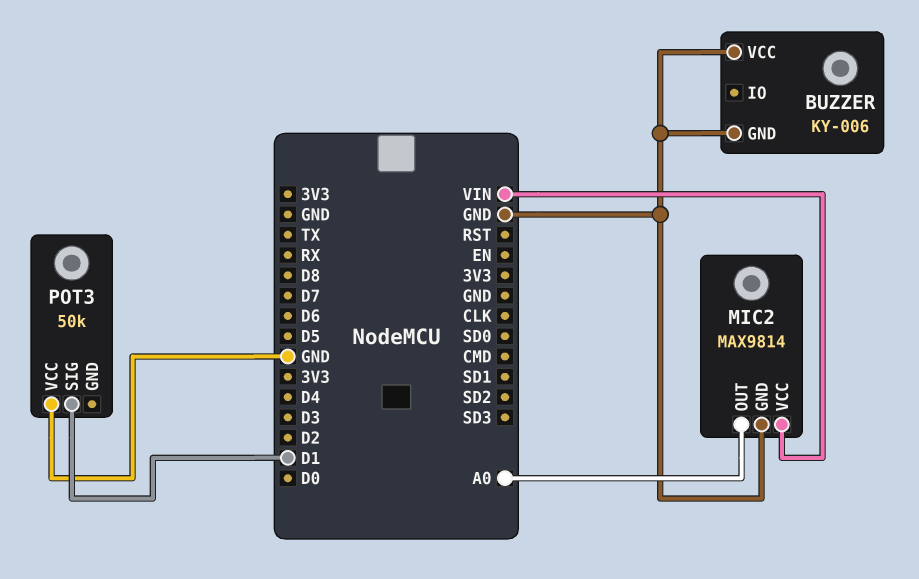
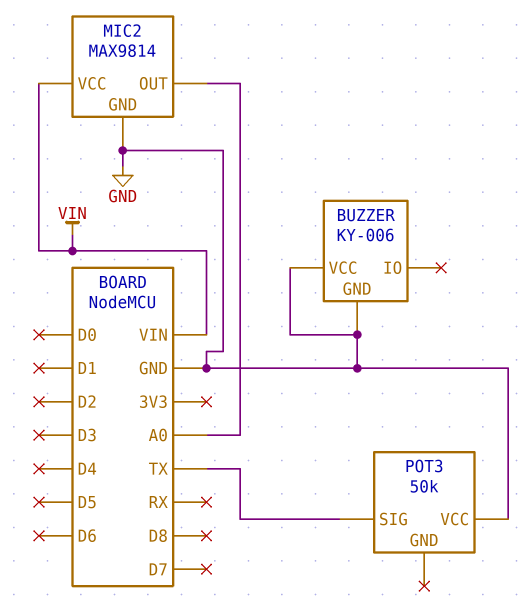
POT3 pin SIG: D1 -> TX

